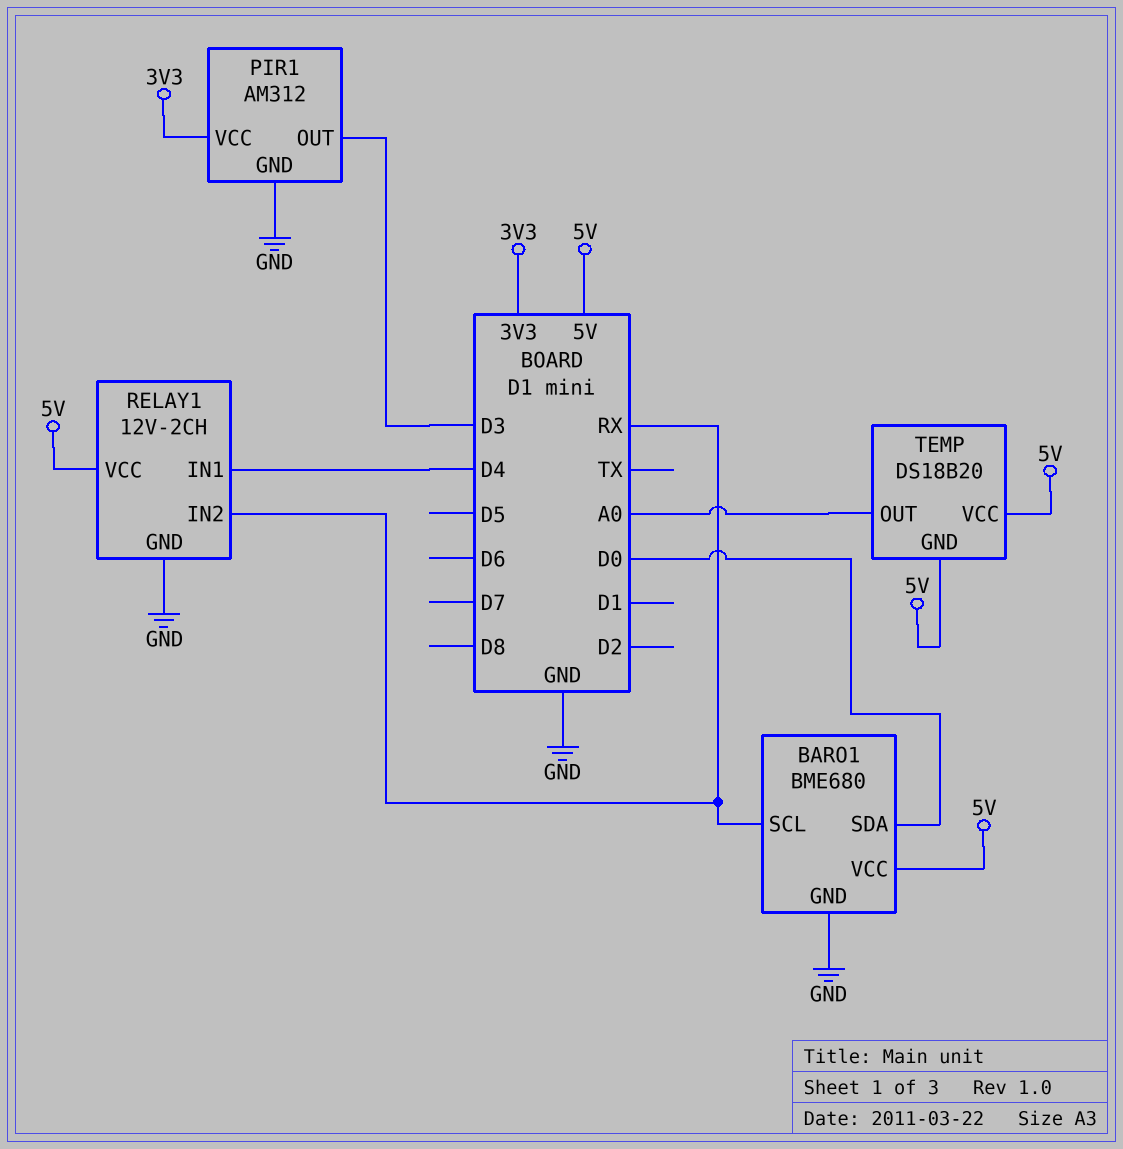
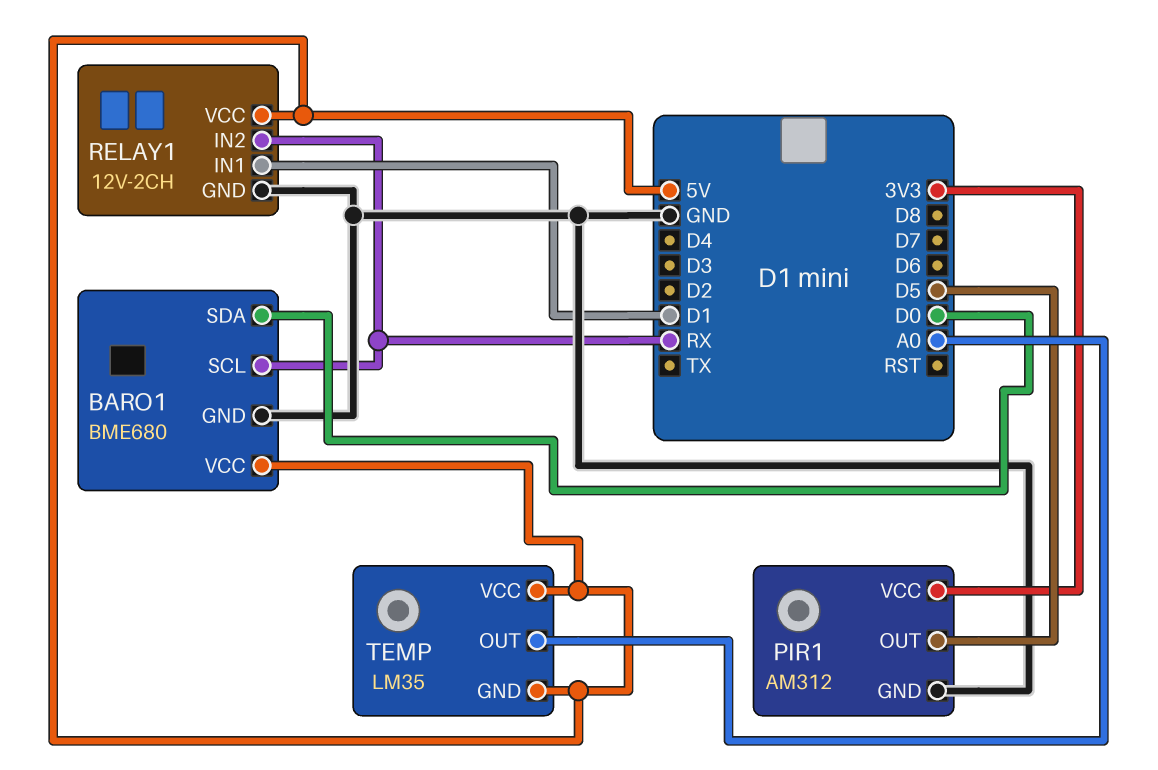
PIR1 pin OUT: D3 -> D5
RELAY1 pin IN1: D4 -> D1
TEMP: DS18B20 -> LM35

